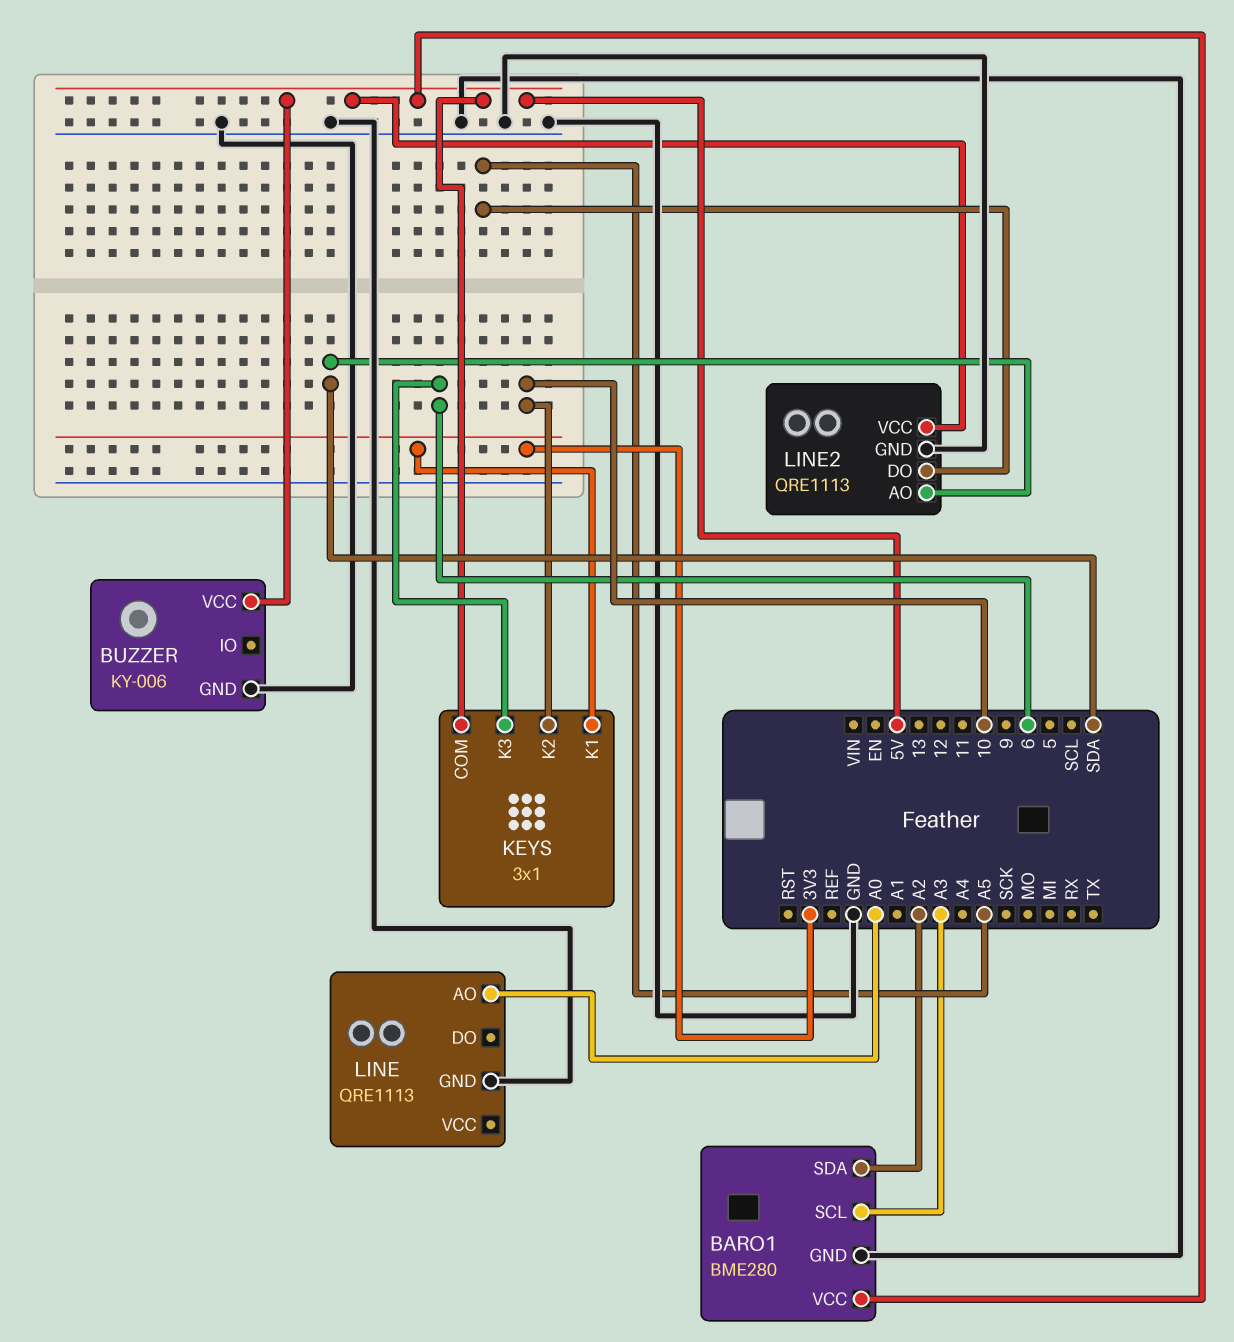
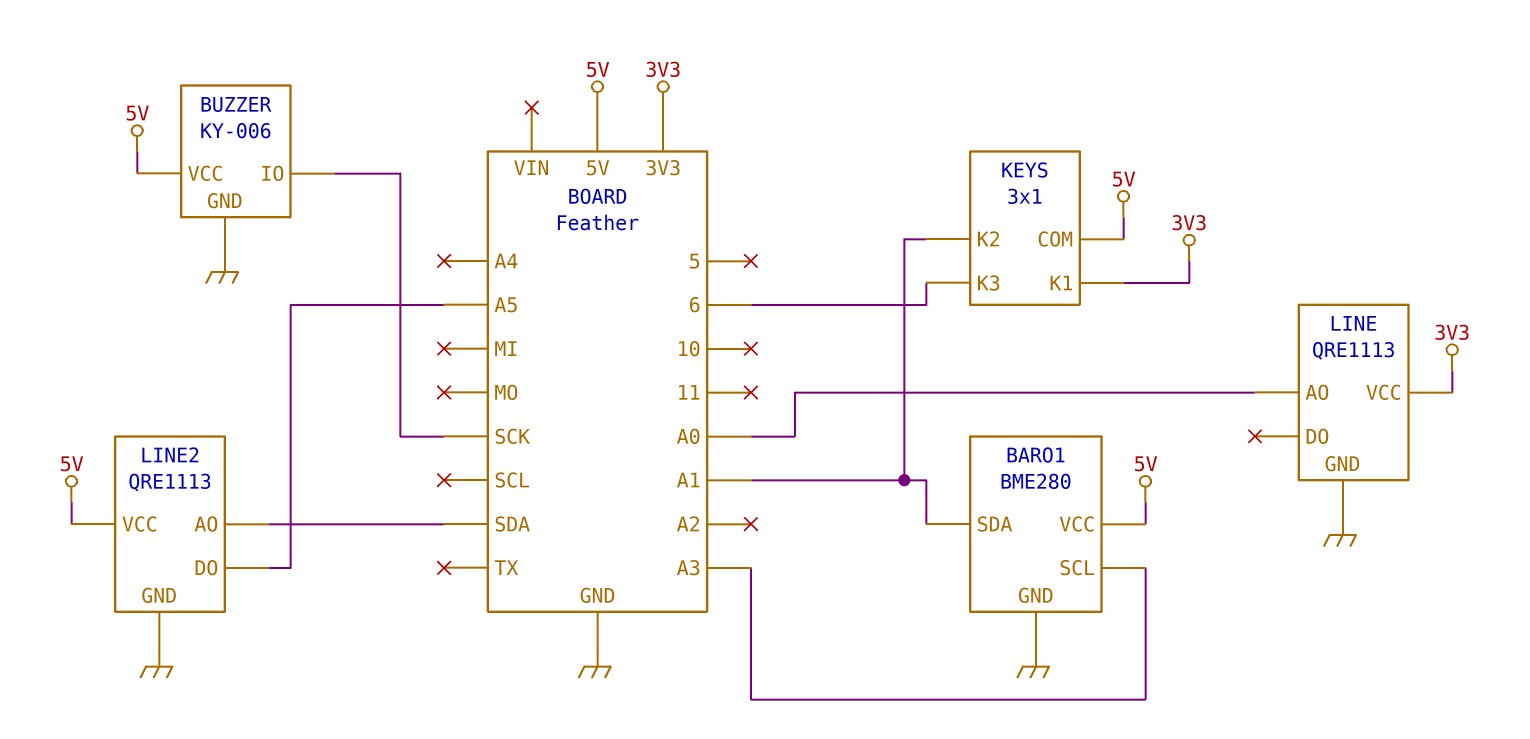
BARO1 pin SDA: A2 -> A1
BUZZER pin IO: none -> SCK
KEYS pin K2: 10 -> A1
LINE pin VCC: none -> 3V3

